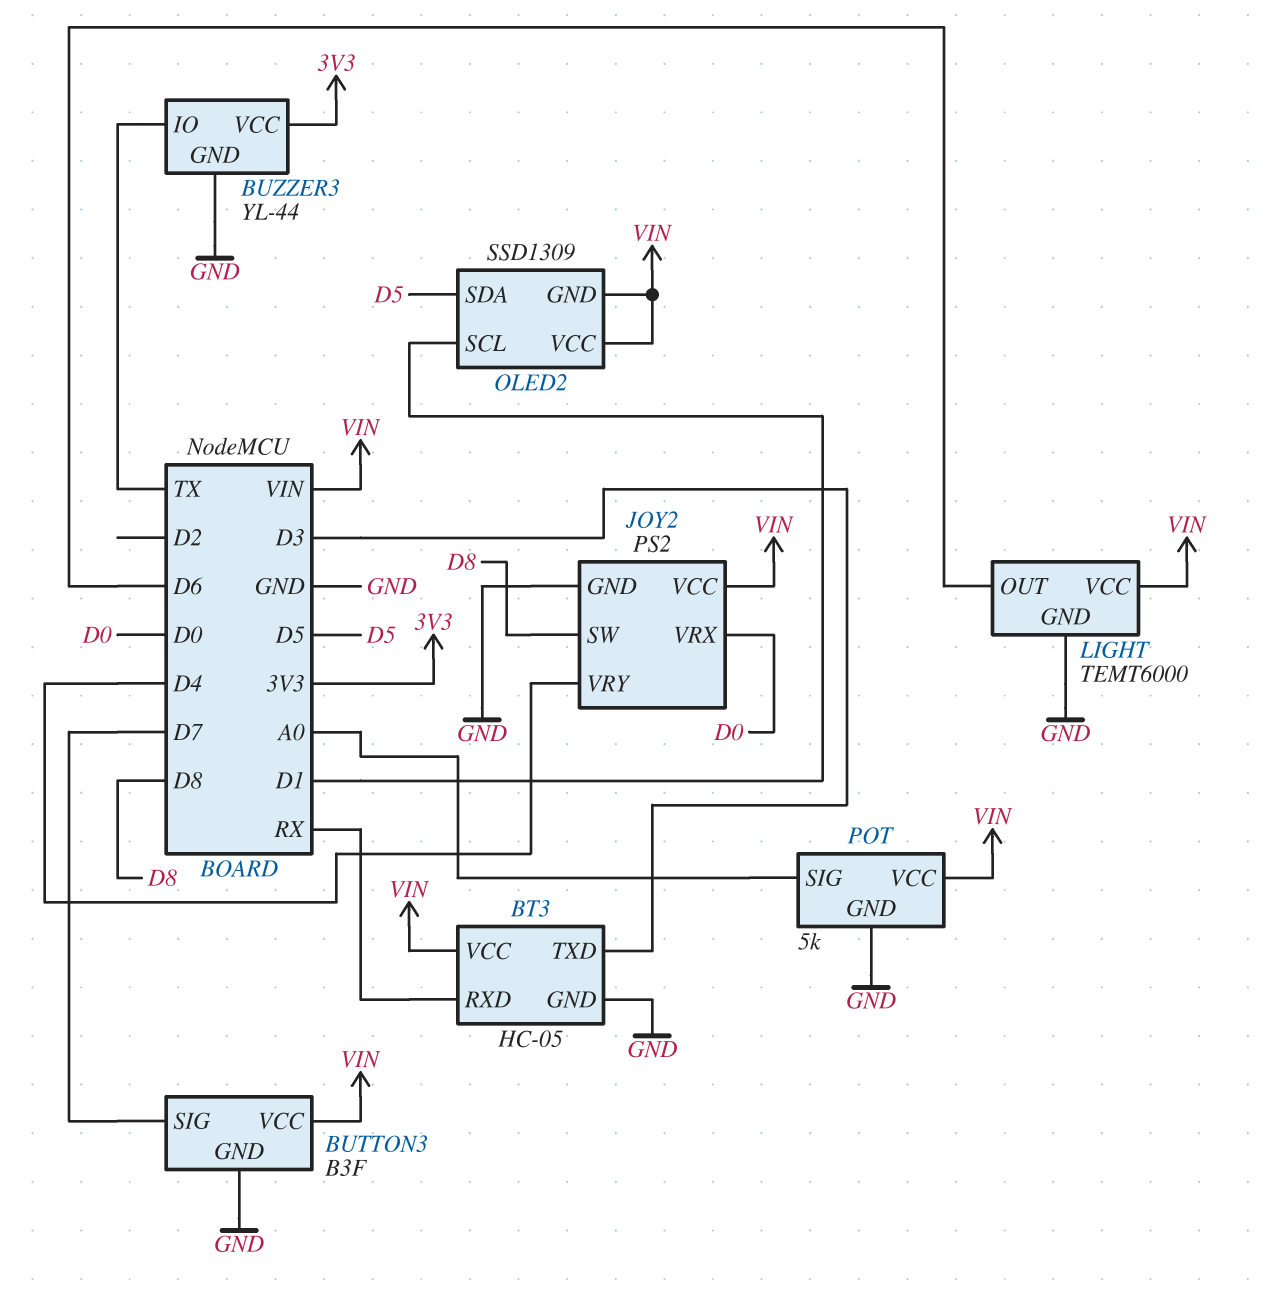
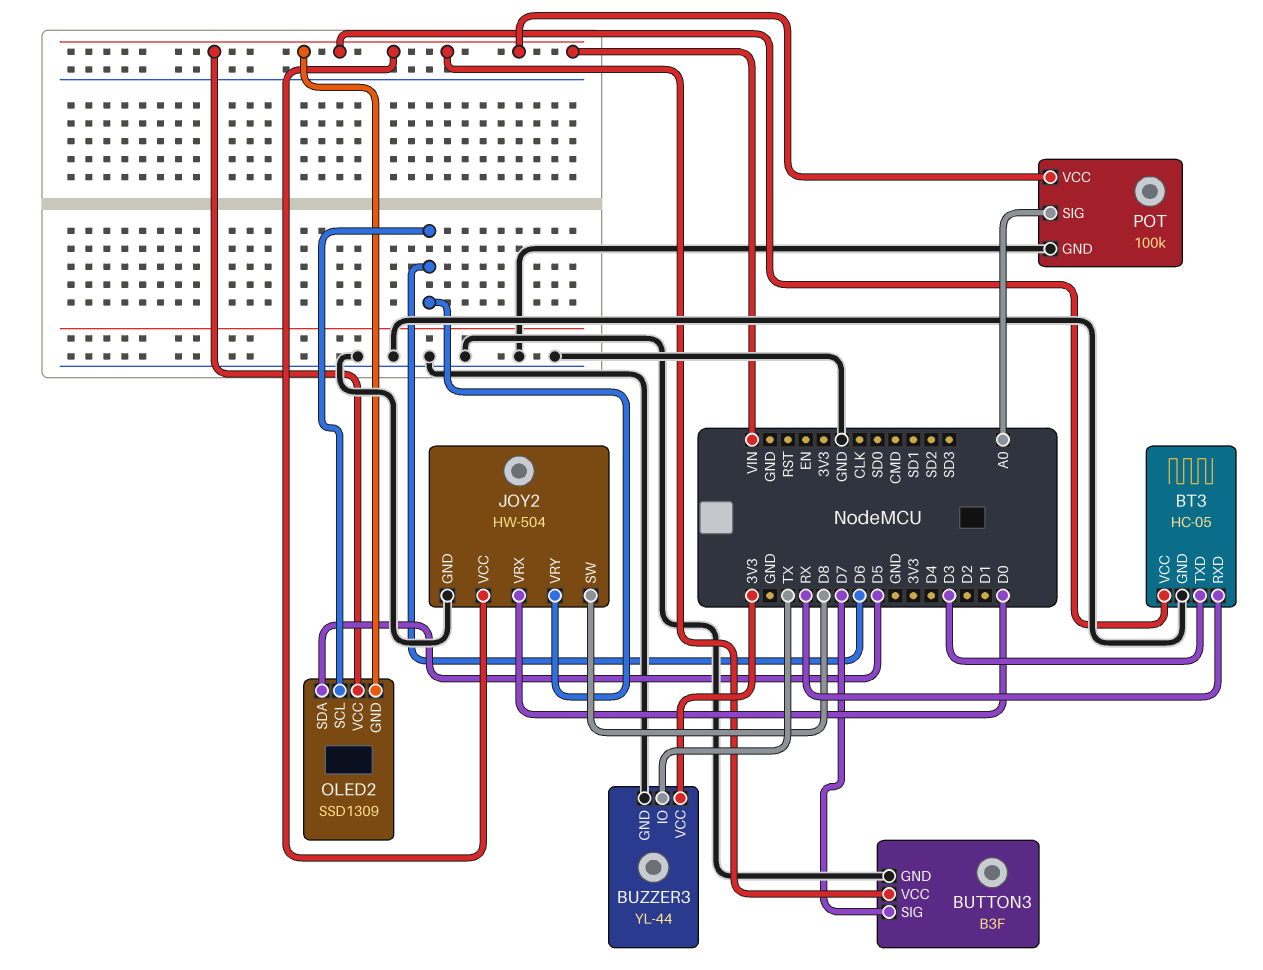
JOY2: PS2 -> HW-504
JOY2 pin VRY: D4 -> D6
LIGHT: TEMT6000 -> none
LIGHT pin GND: GND -> none
LIGHT pin OUT: D6 -> none
LIGHT pin VCC: VIN -> none
OLED2 pin SCL: D1 -> D6
POT: 5k -> 100k

